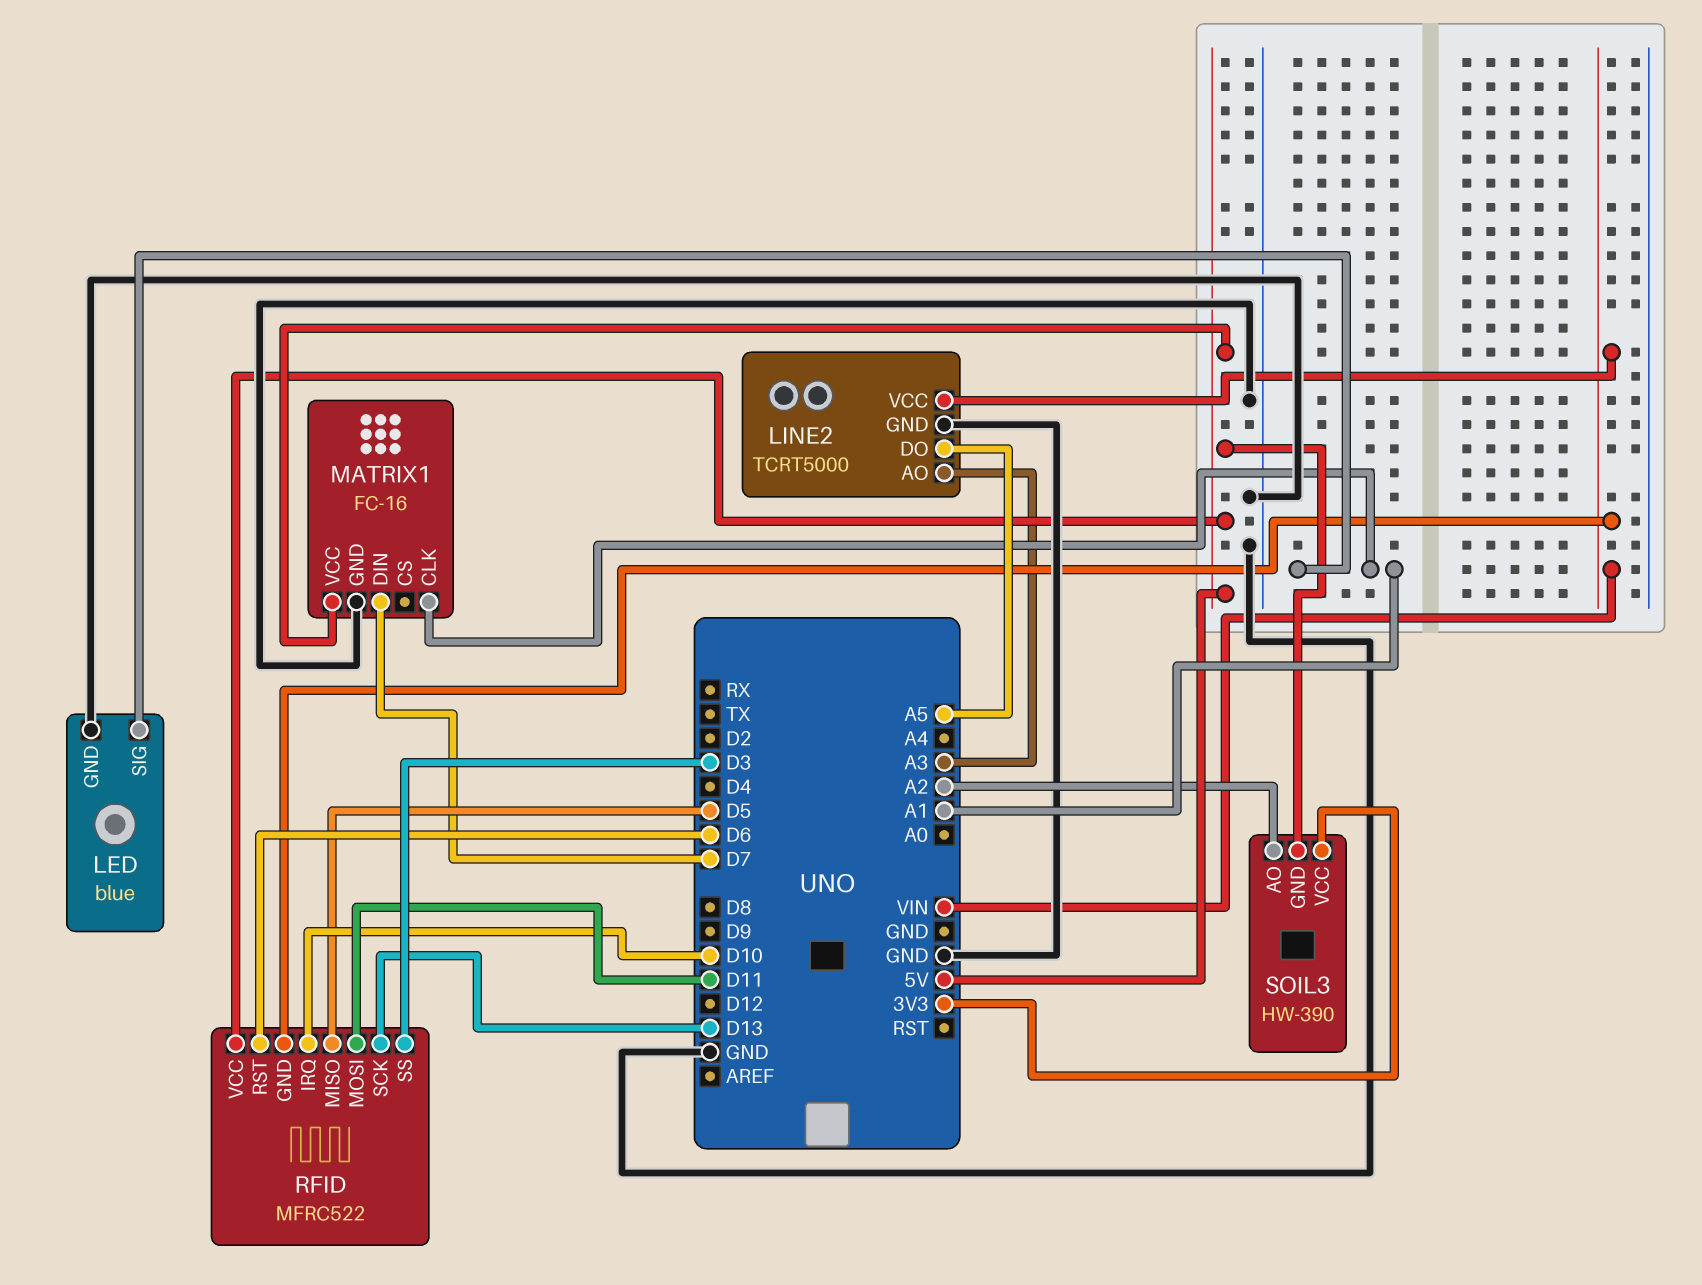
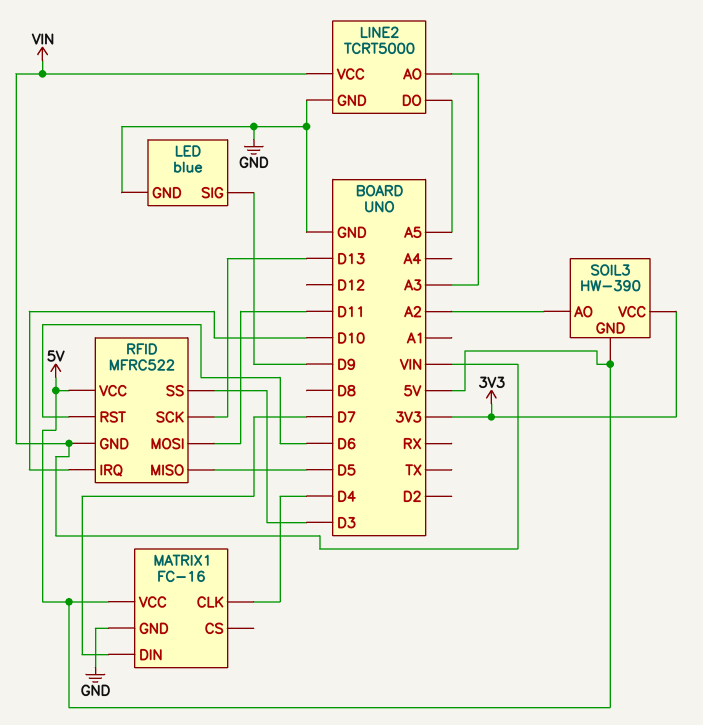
LED pin SIG: A1 -> D9
MATRIX1 pin CLK: A1 -> D4

